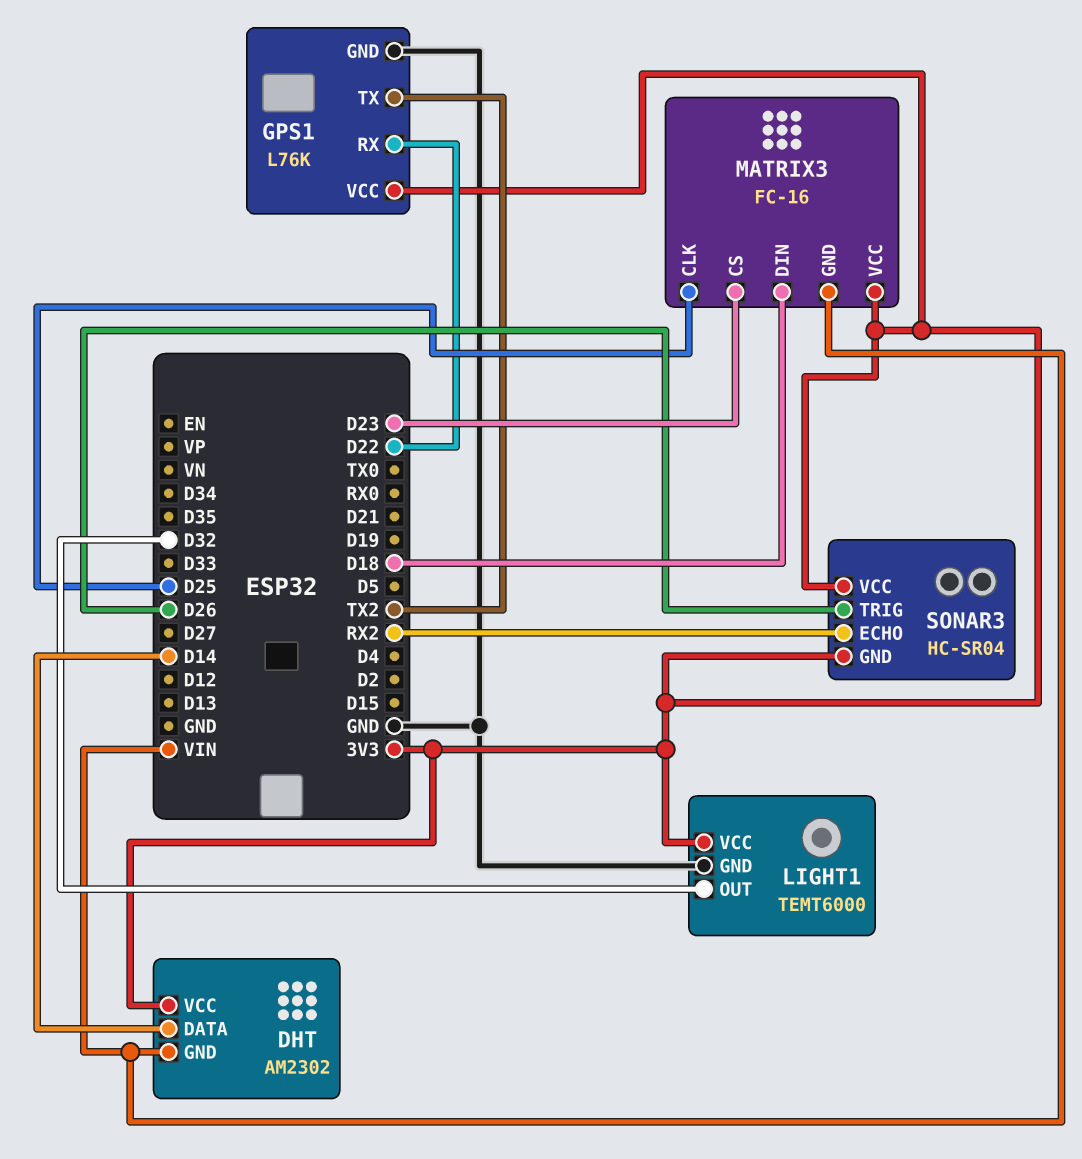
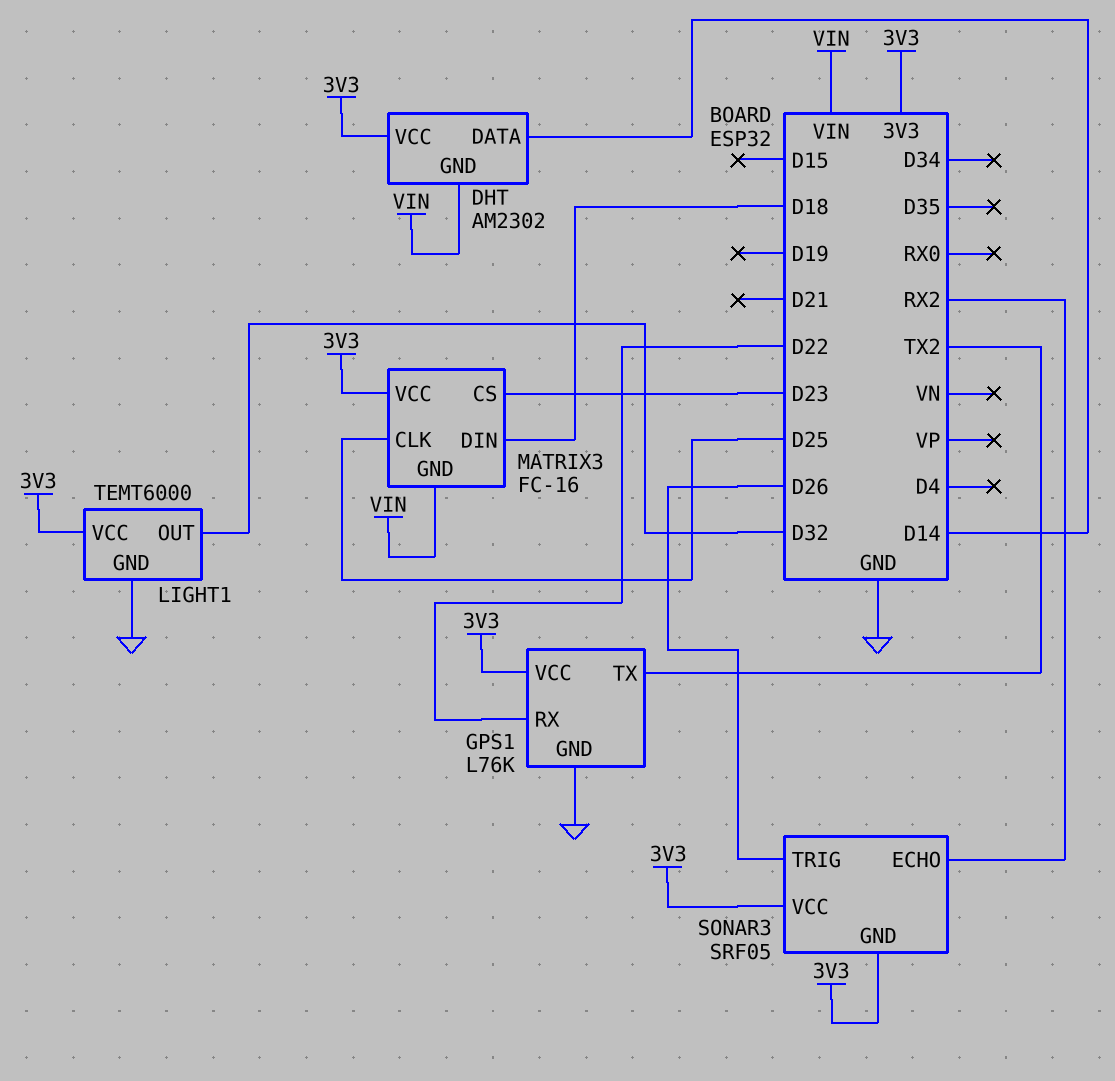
SONAR3: HC-SR04 -> SRF05

